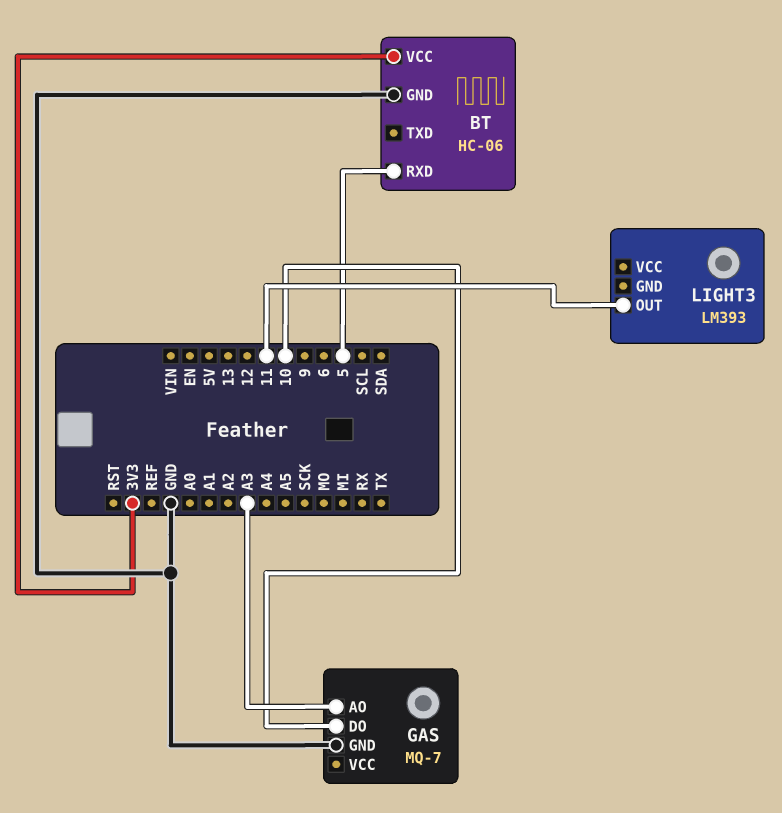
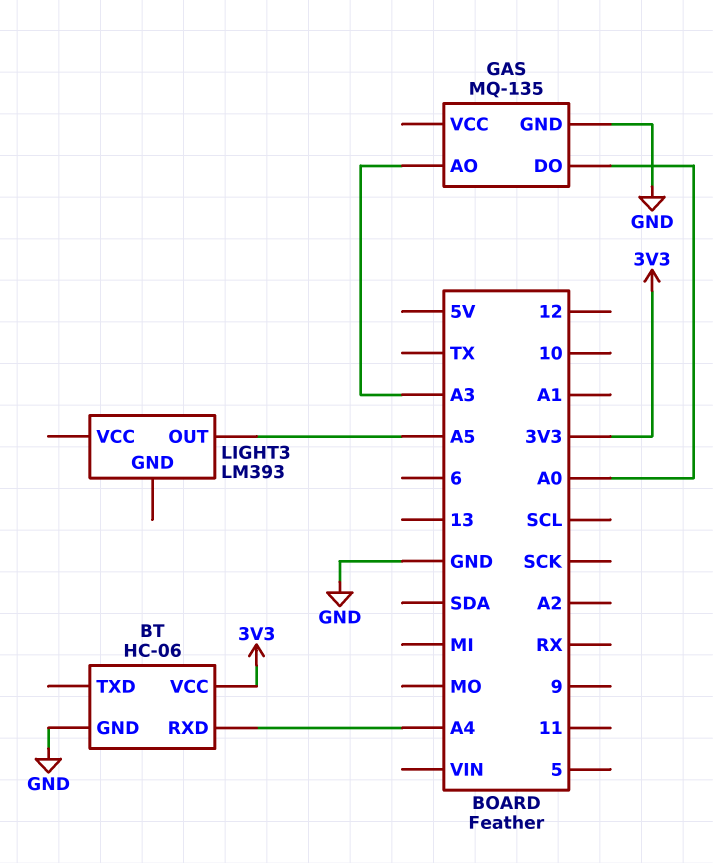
BT pin RXD: 5 -> A4
GAS: MQ-7 -> MQ-135
GAS pin DO: 10 -> A0
LIGHT3 pin OUT: 11 -> A5

